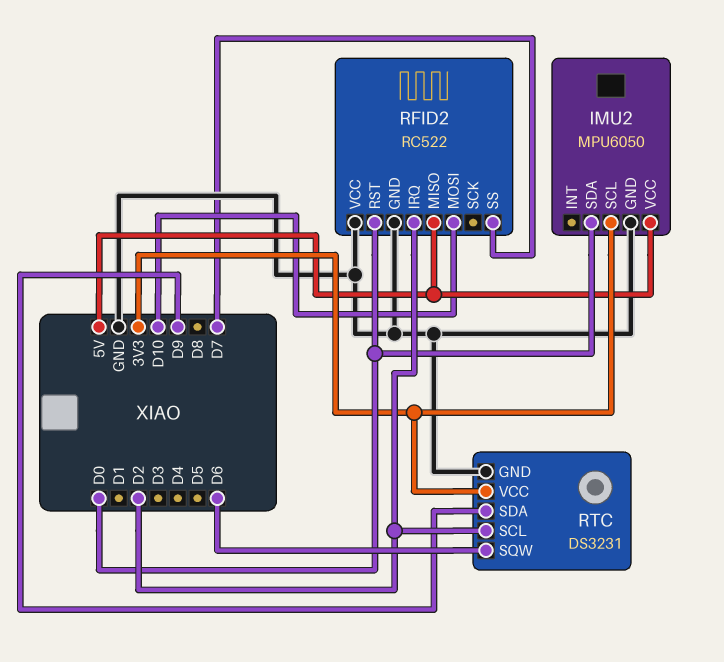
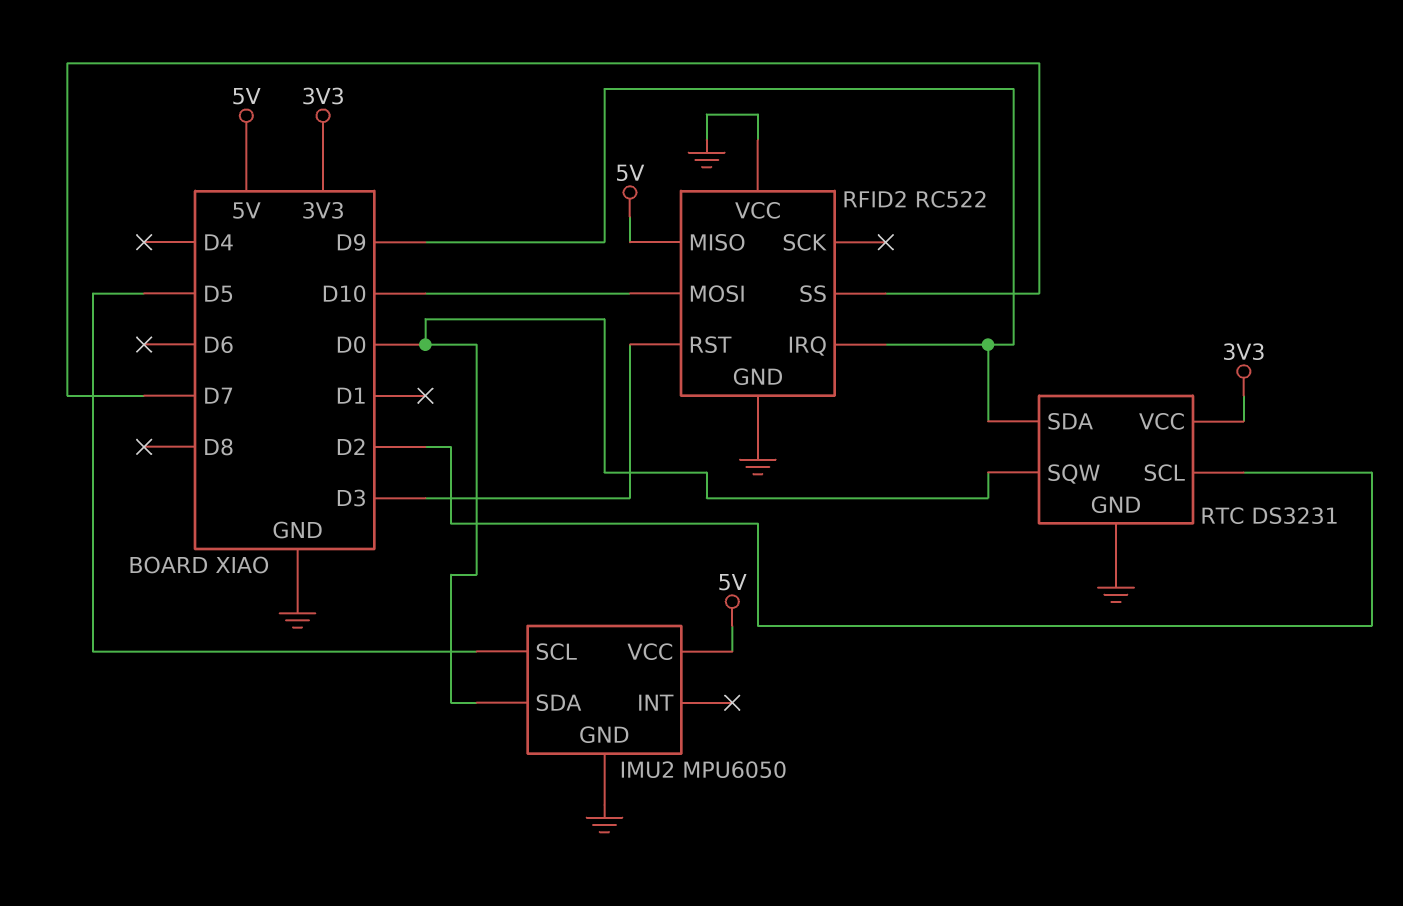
IMU2 pin SCL: 3V3 -> D5
RFID2 pin IRQ: D2 -> D9
RFID2 pin RST: D0 -> D3
RTC pin SQW: D6 -> D0

